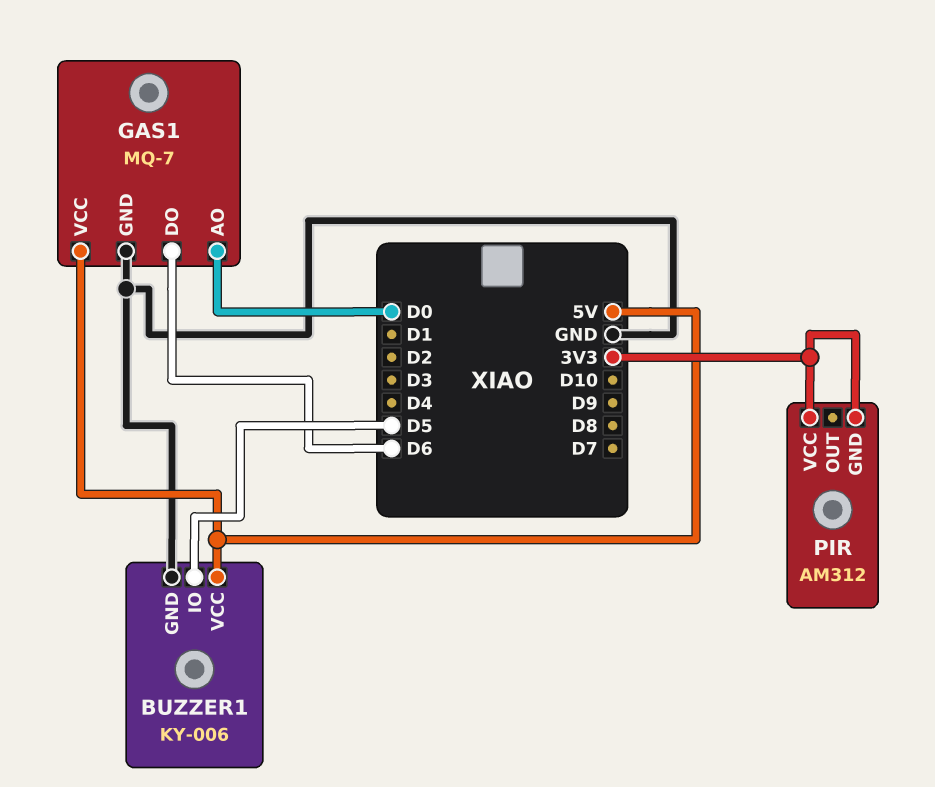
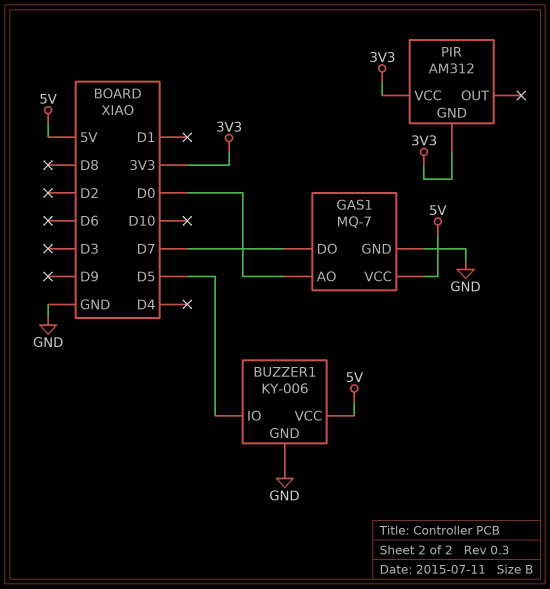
GAS1 pin DO: D6 -> D7

